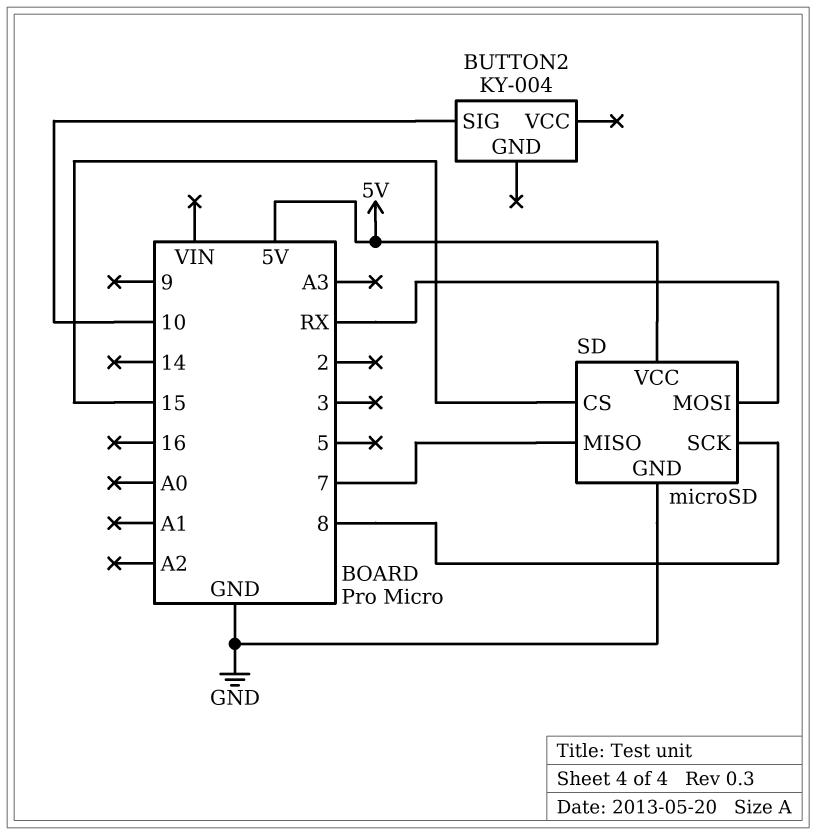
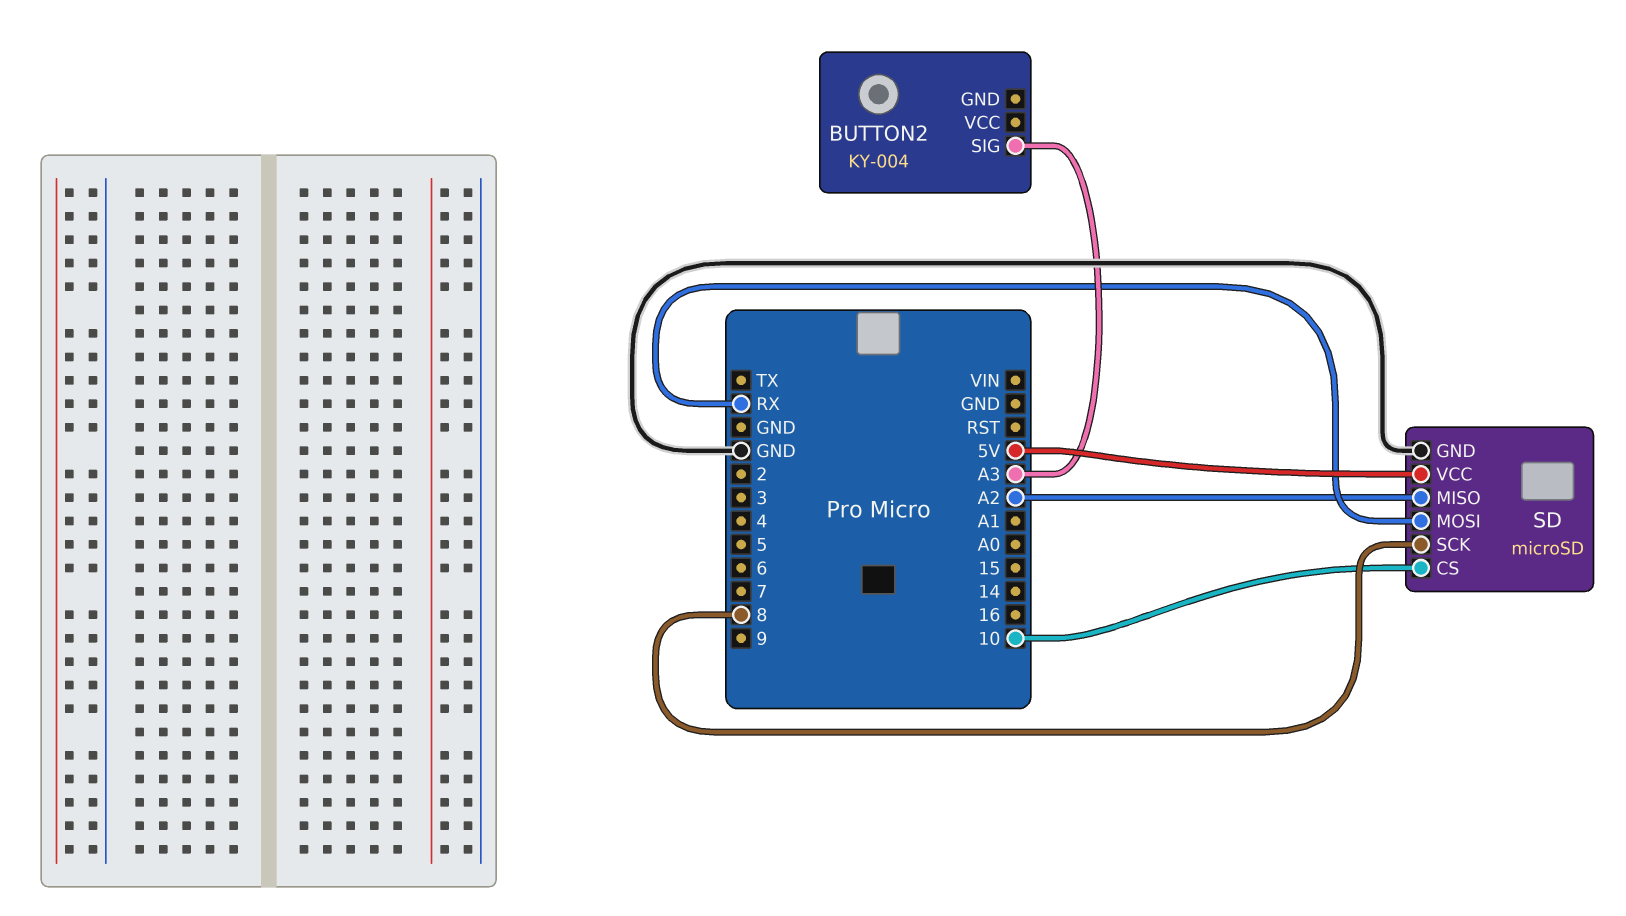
BUTTON2 pin SIG: 10 -> A3
SD pin CS: 15 -> 10
SD pin MISO: 7 -> A2

